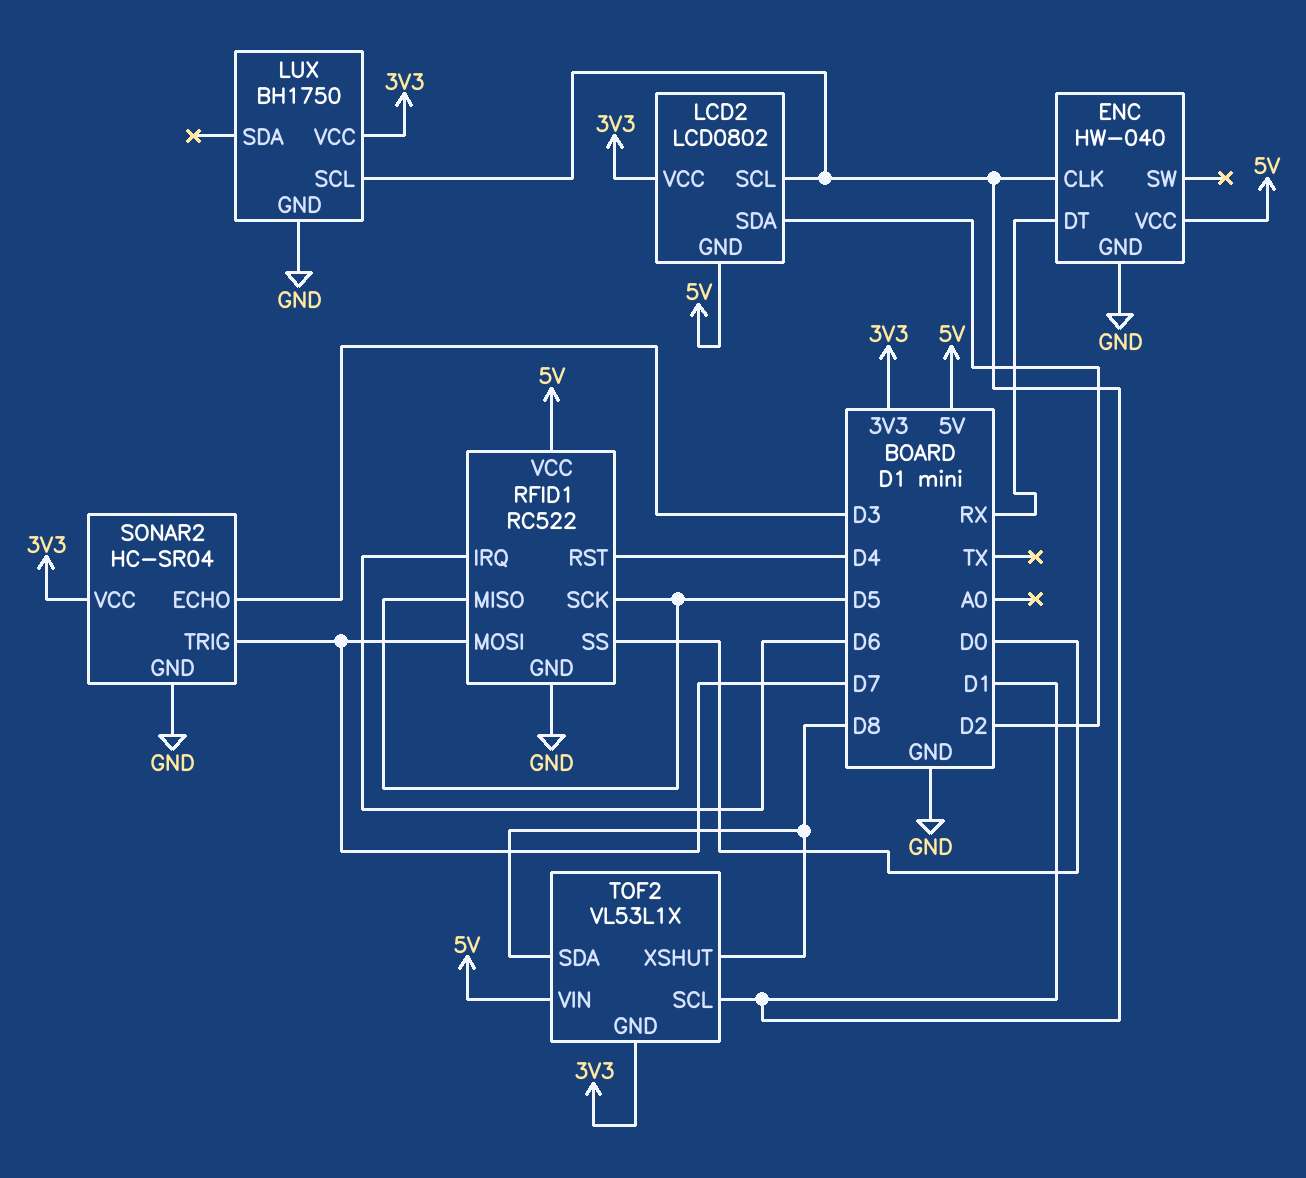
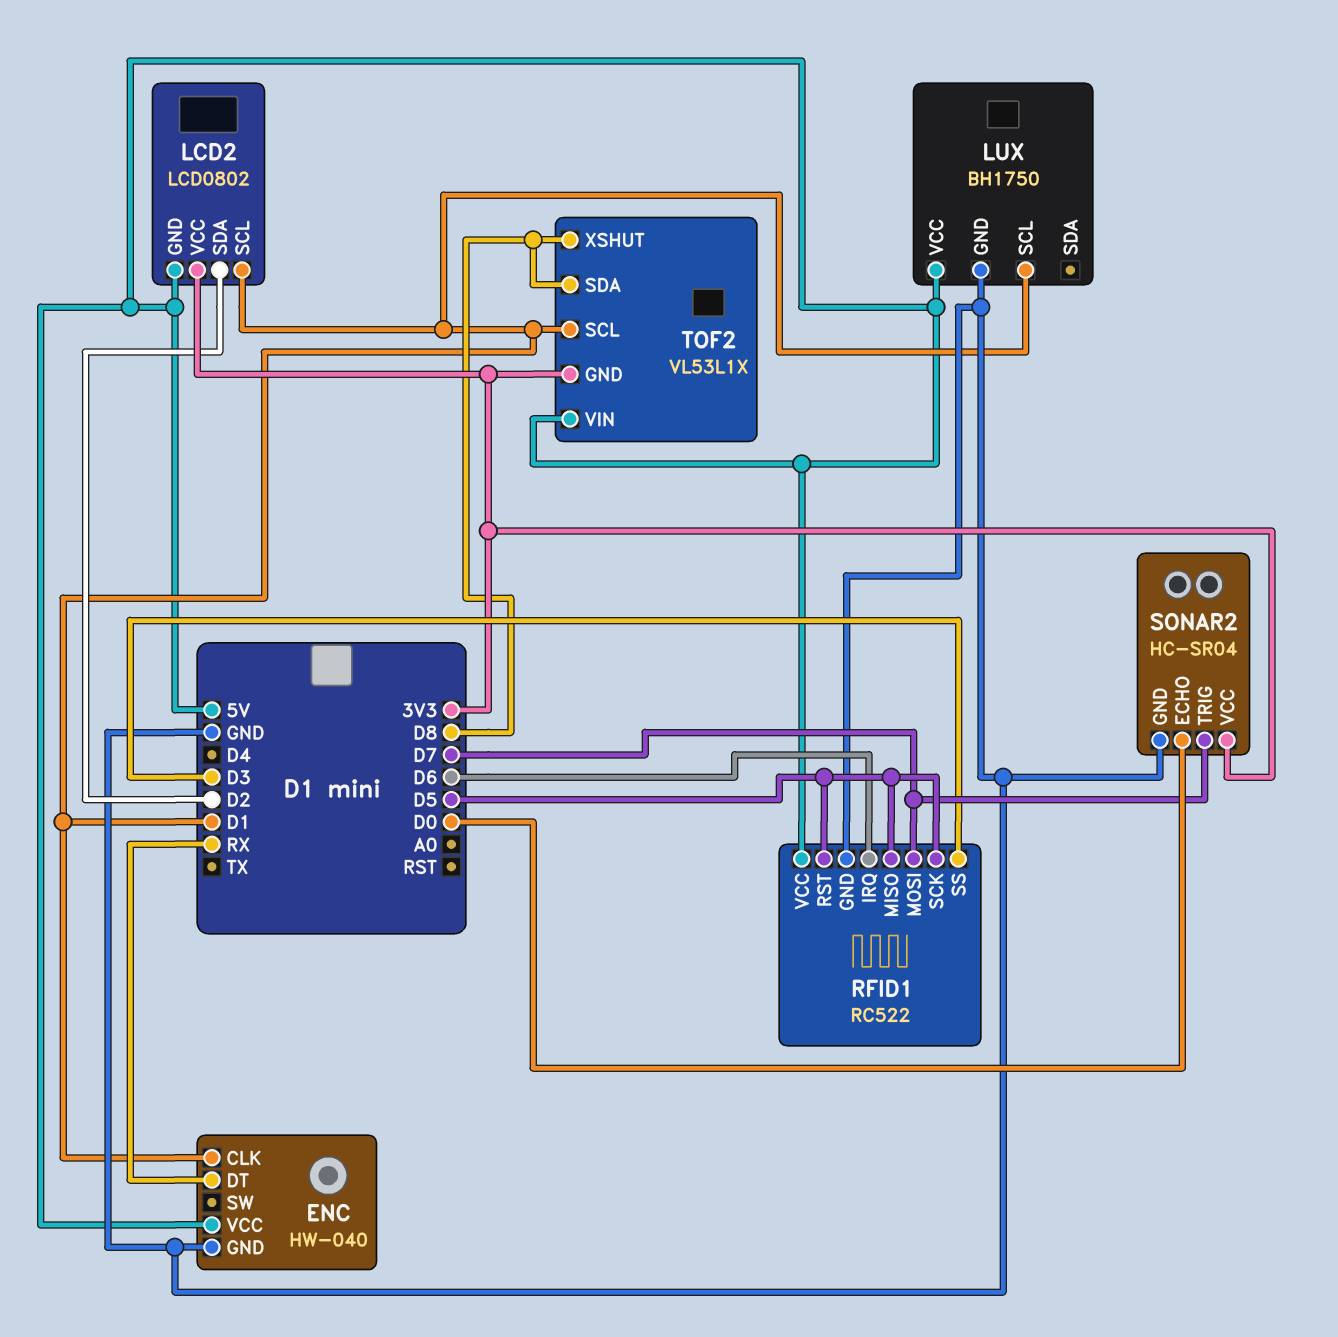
LUX pin VCC: 3V3 -> 5V
RFID1 pin RST: D4 -> D5
RFID1 pin SS: D0 -> D3
SONAR2 pin ECHO: D3 -> D0

